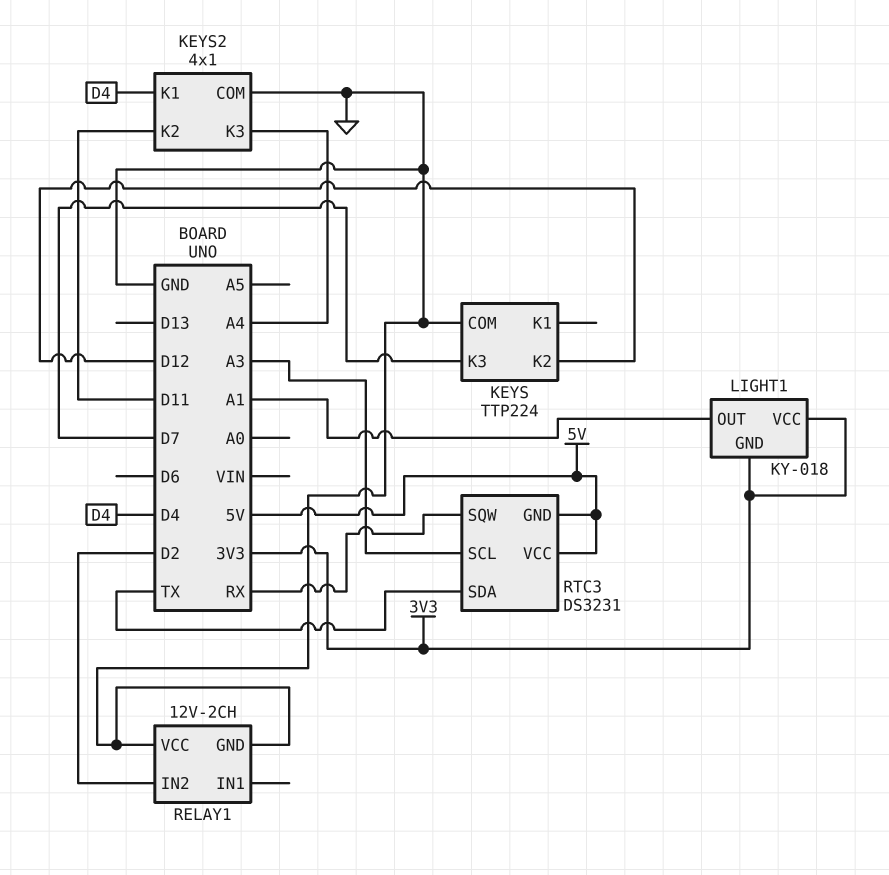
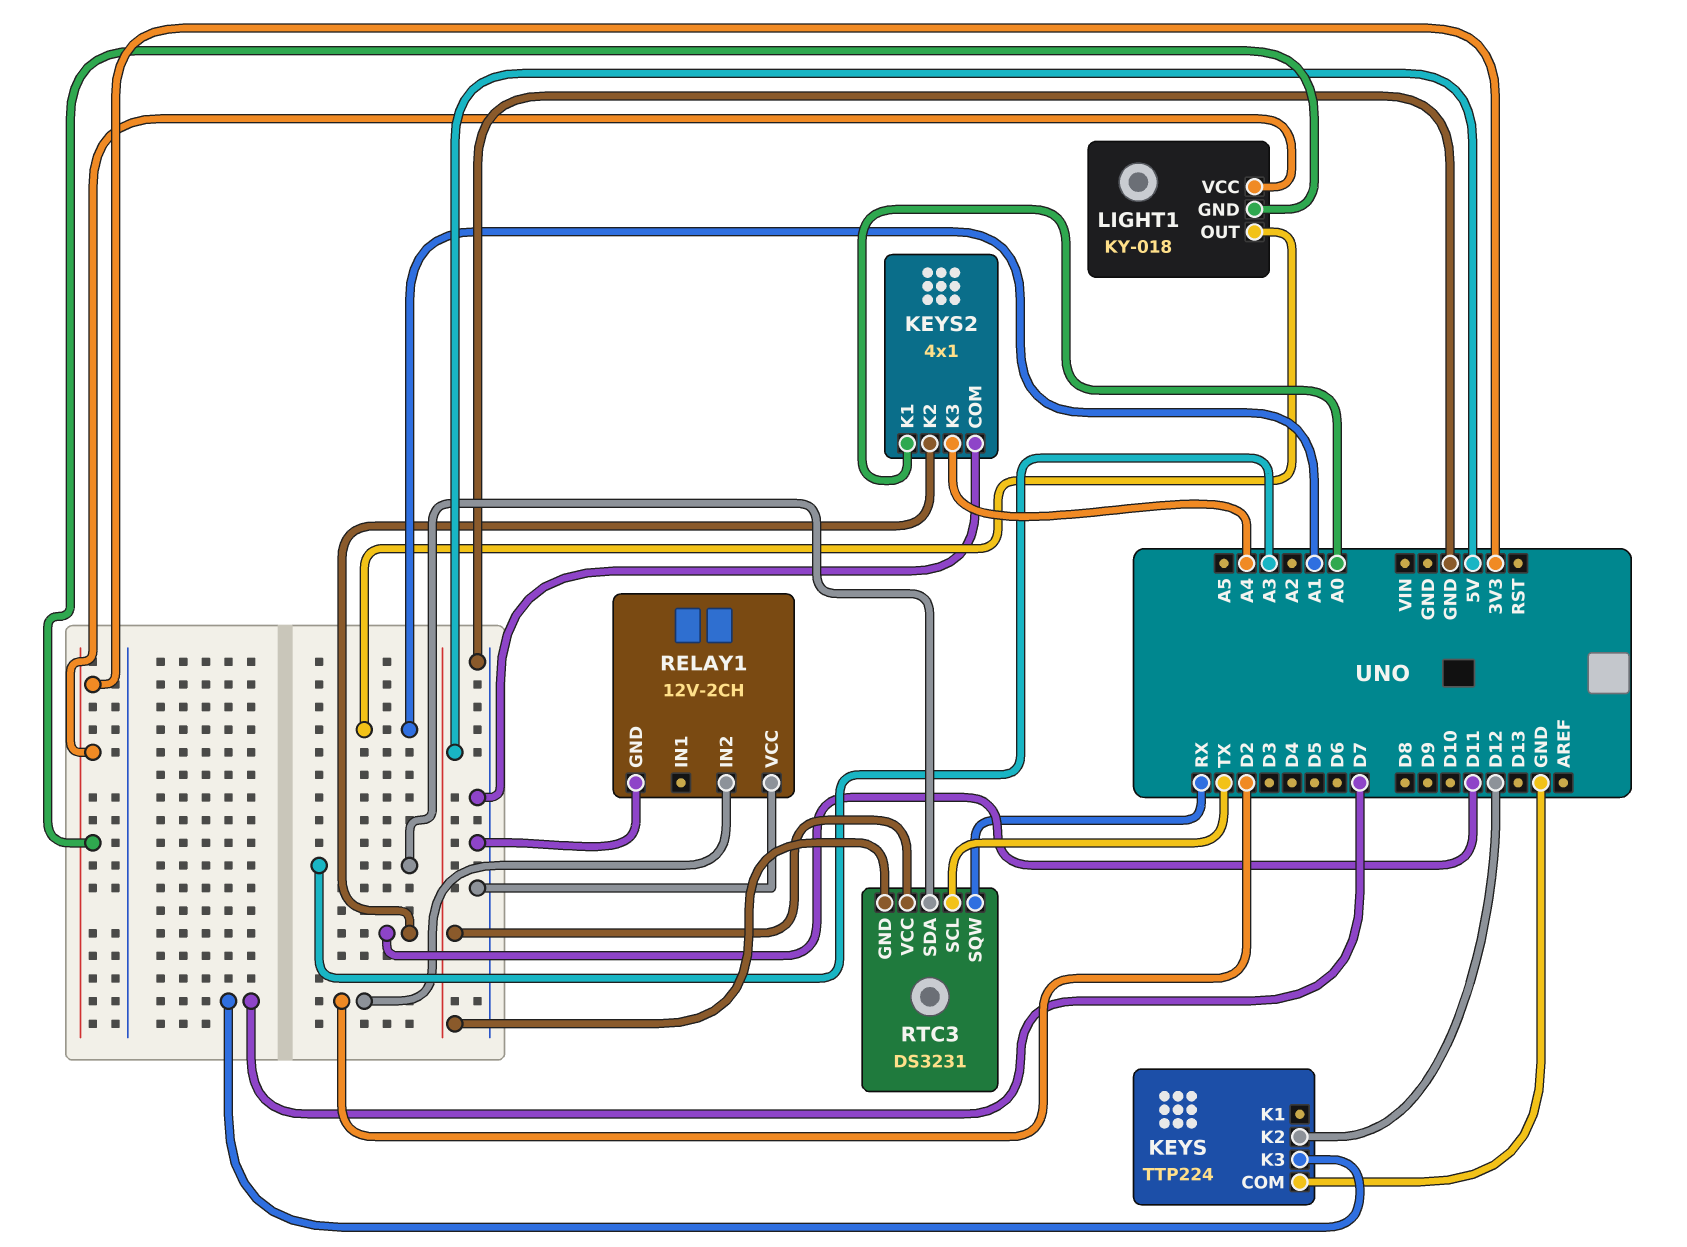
KEYS2 pin K1: D4 -> A0
RTC3 pin SCL: A3 -> TX
RTC3 pin SDA: TX -> A3

